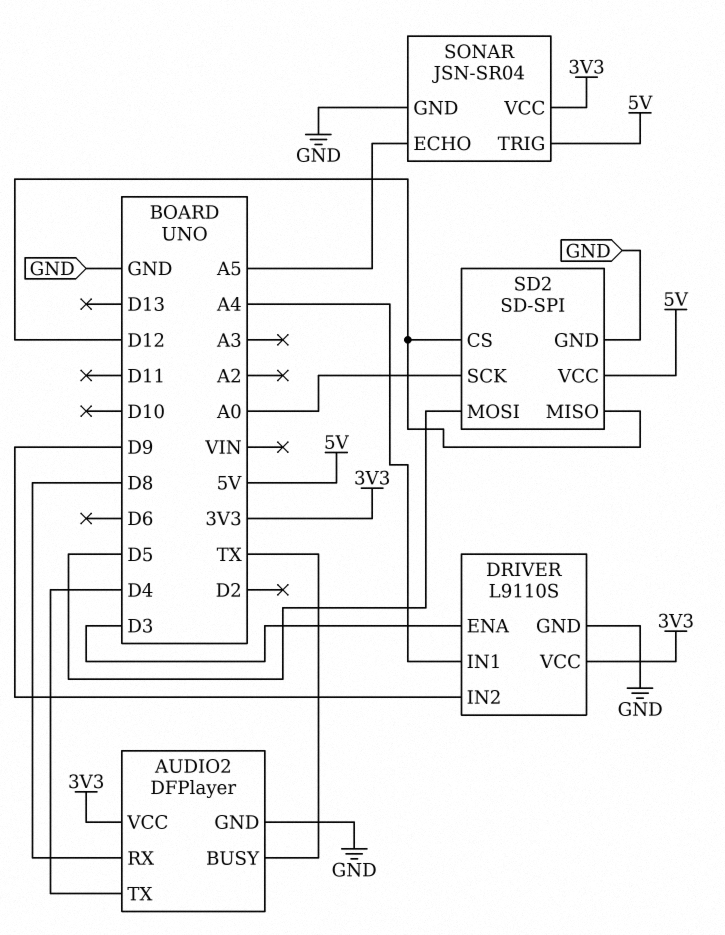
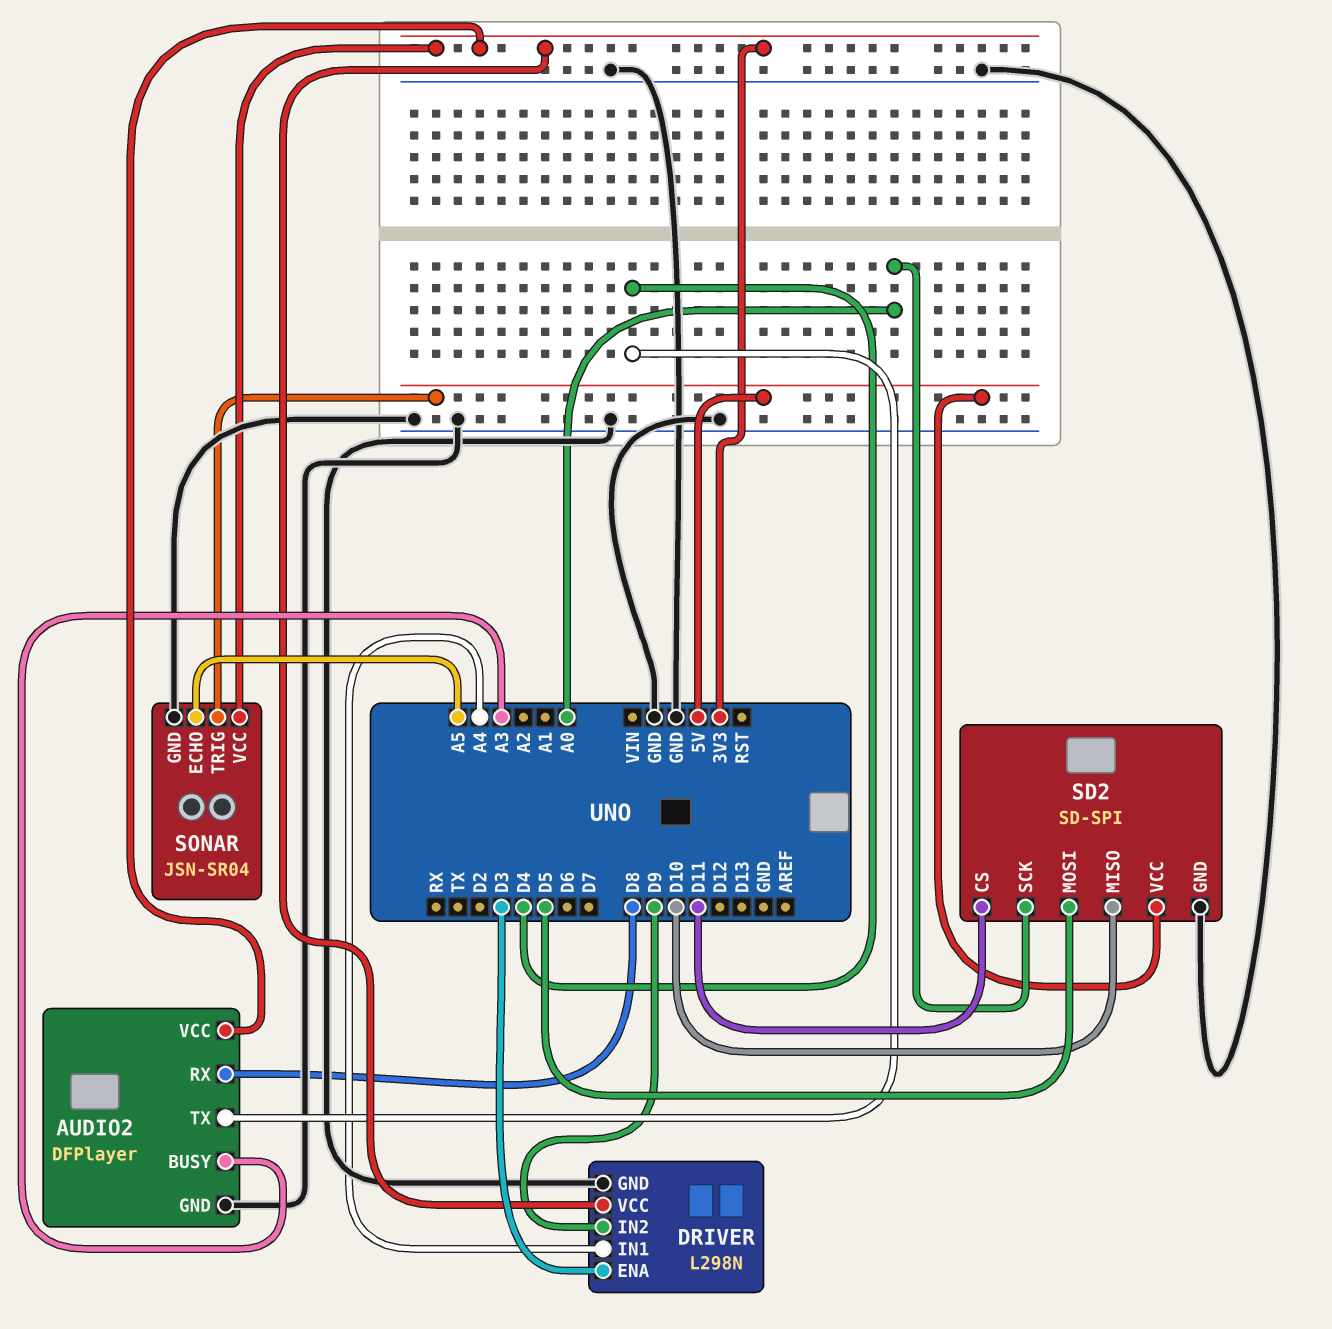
AUDIO2 pin BUSY: TX -> A3
DRIVER: L9110S -> L298N
SD2 pin CS: D12 -> D11
SD2 pin MISO: D12 -> D10

